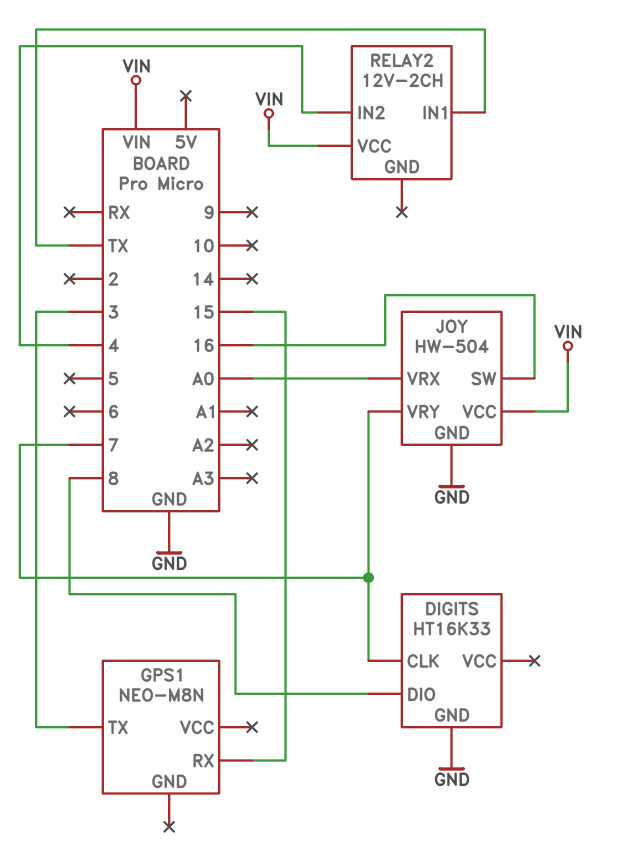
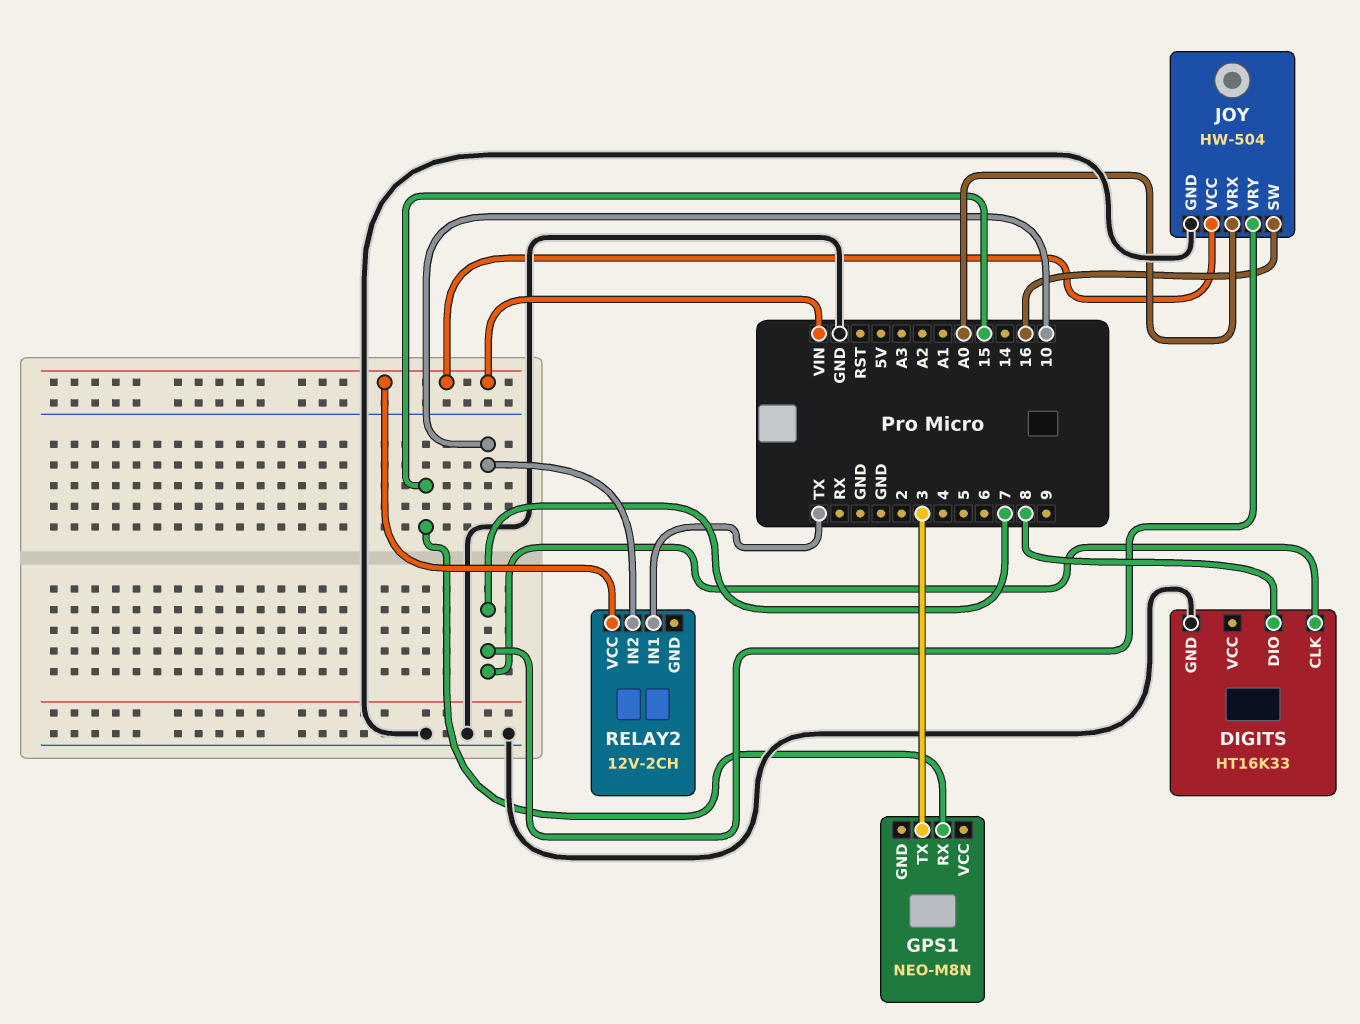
RELAY2 pin IN2: 4 -> 10

